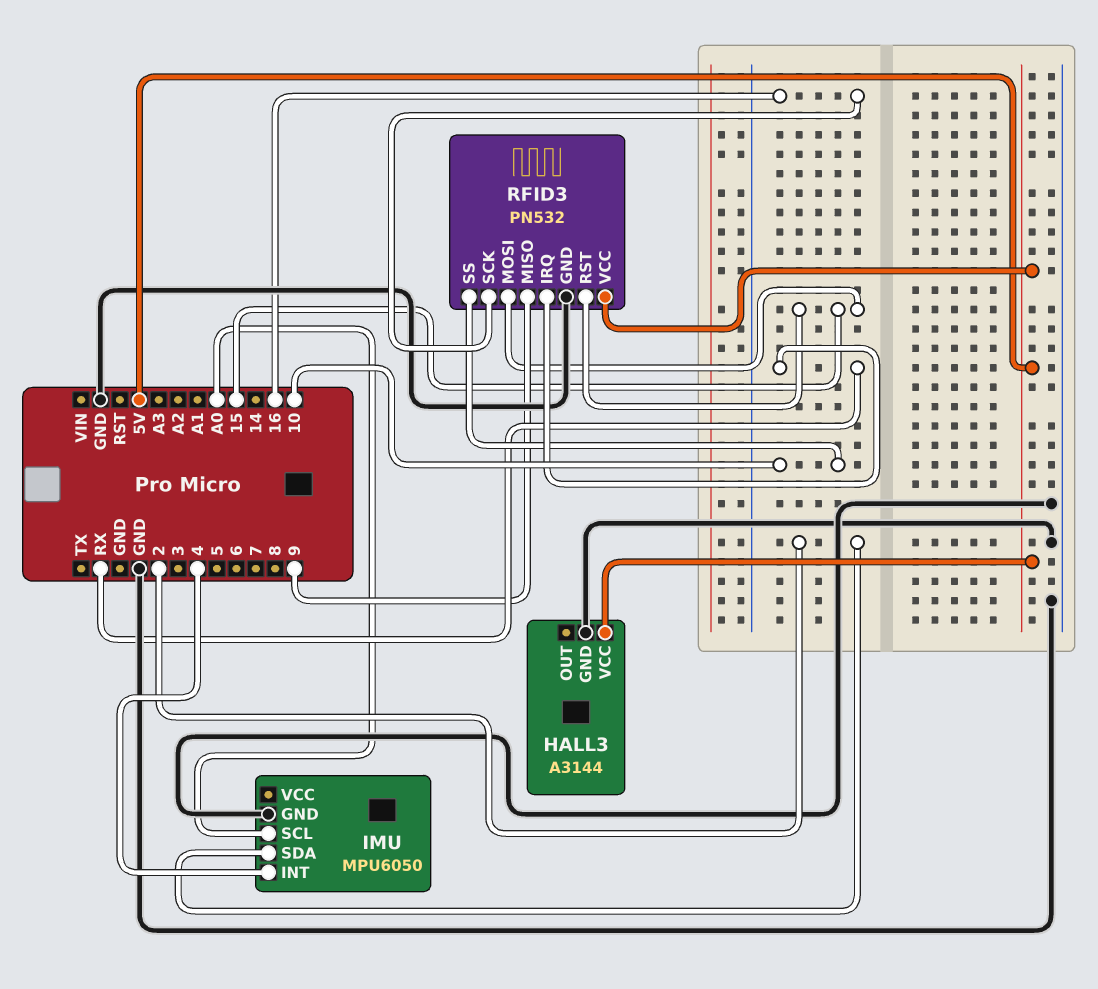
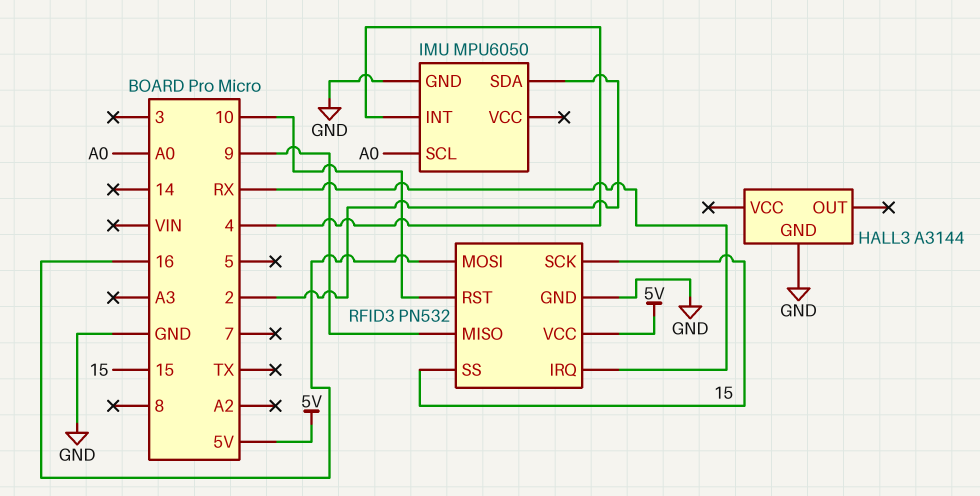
HALL3 pin VCC: 5V -> none
RFID3 pin MOSI: 15 -> 16
RFID3 pin RST: 15 -> 10
RFID3 pin SCK: 16 -> 15
RFID3 pin SS: 10 -> 15

